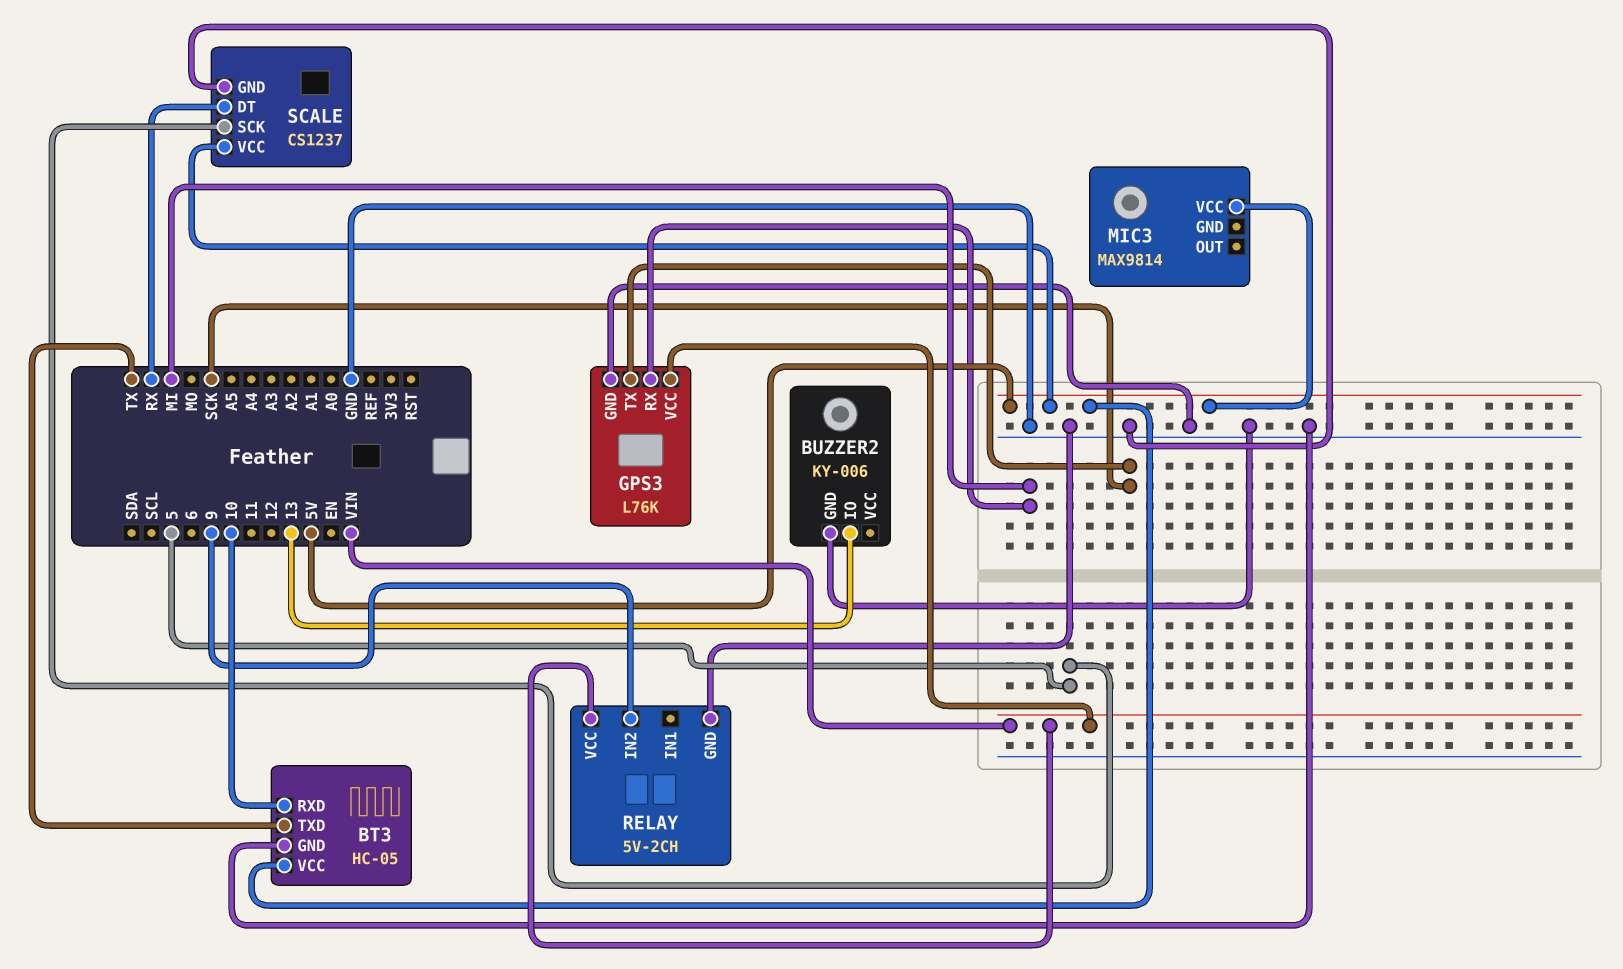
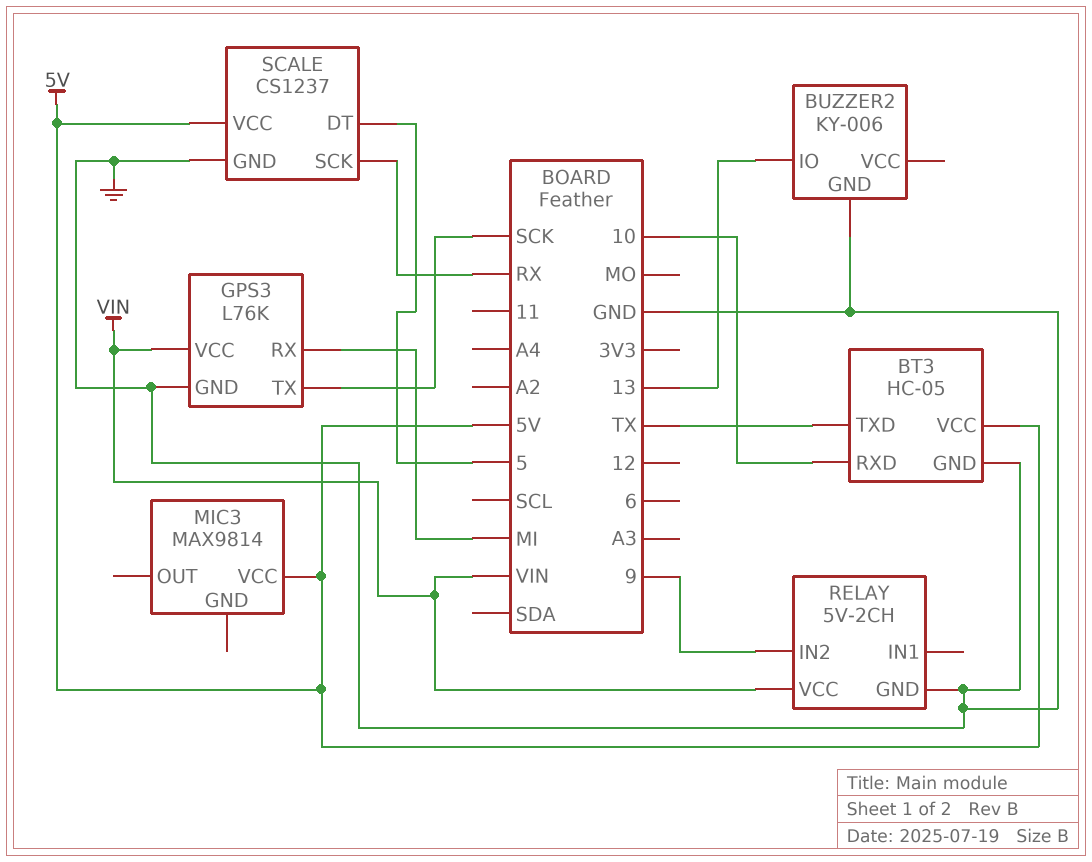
SCALE pin DT: RX -> 5
SCALE pin SCK: 5 -> RX

